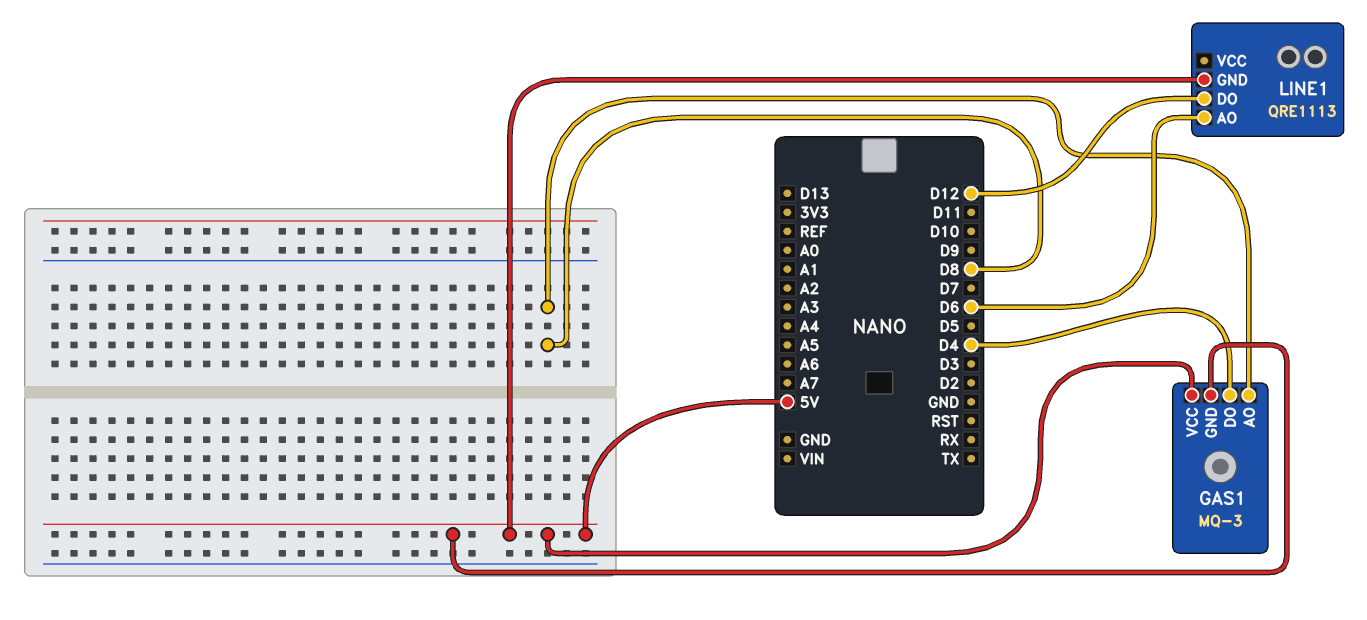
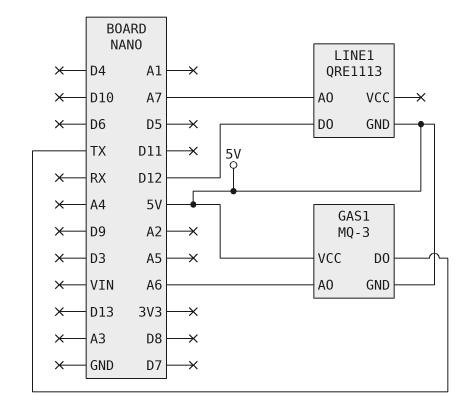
GAS1 pin AO: D8 -> A6
GAS1 pin DO: D4 -> TX
LINE1 pin AO: D6 -> A7

